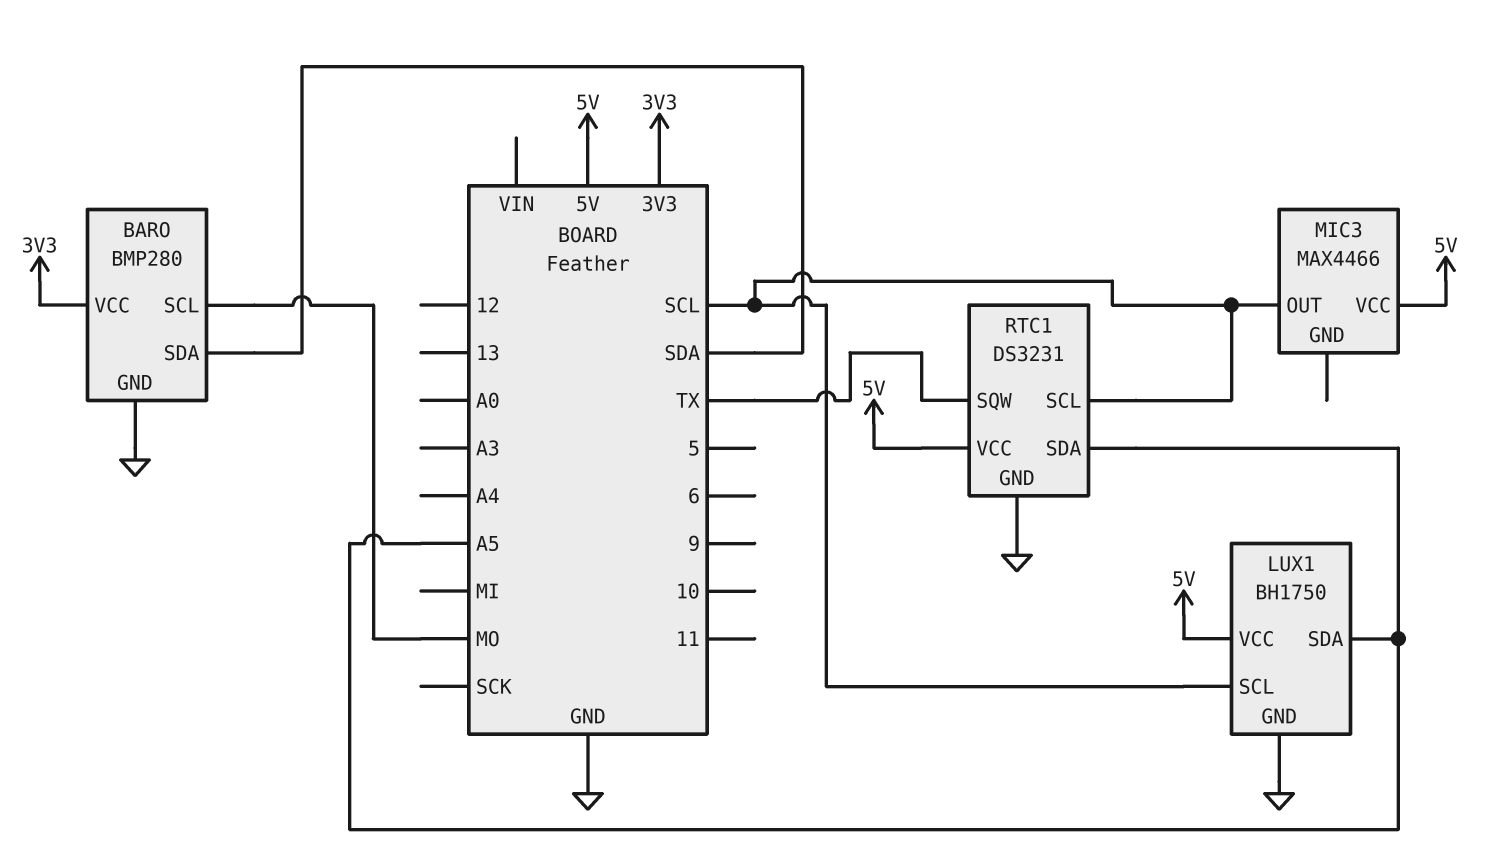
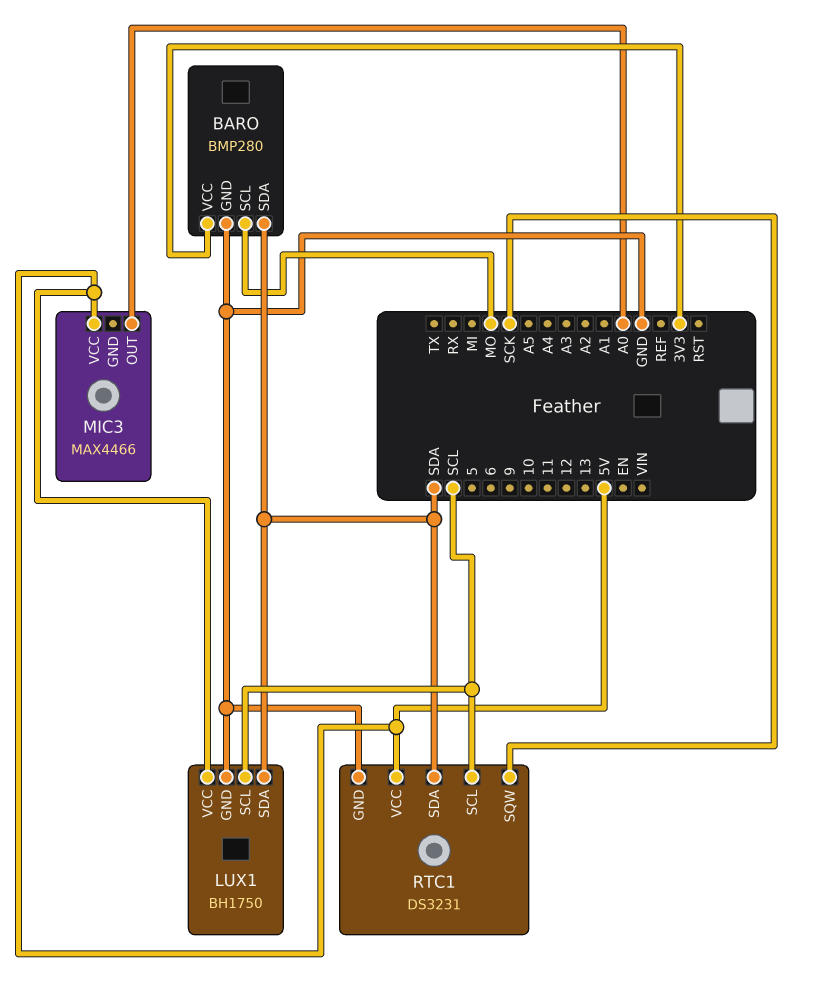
LUX1 pin SDA: A5 -> SDA
MIC3 pin OUT: SCL -> A0
RTC1 pin SDA: A5 -> SDA
RTC1 pin SQW: TX -> SCK

